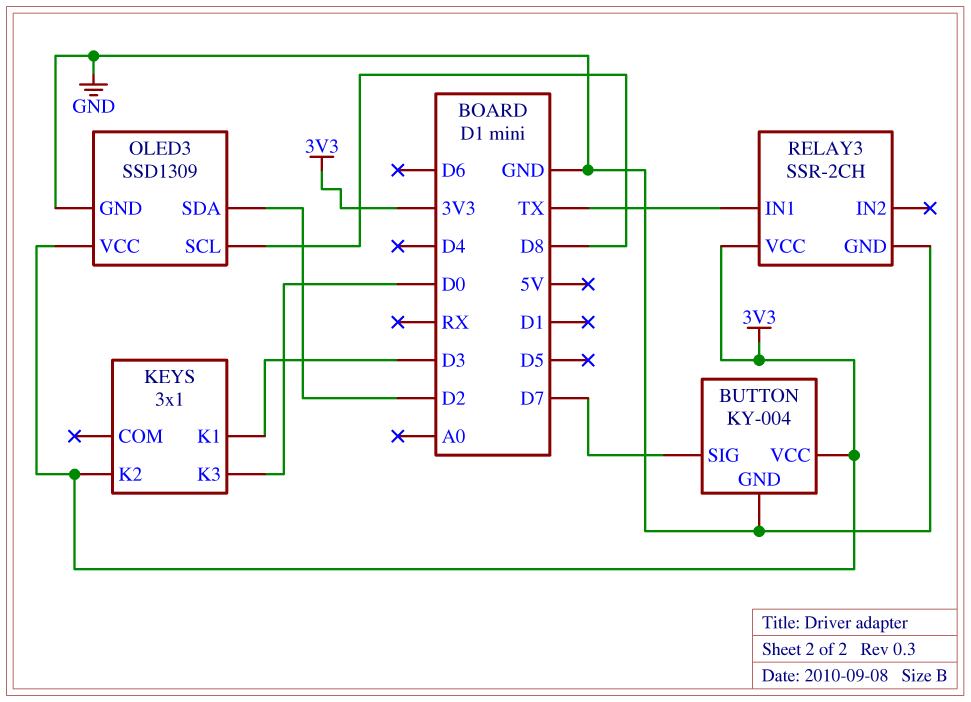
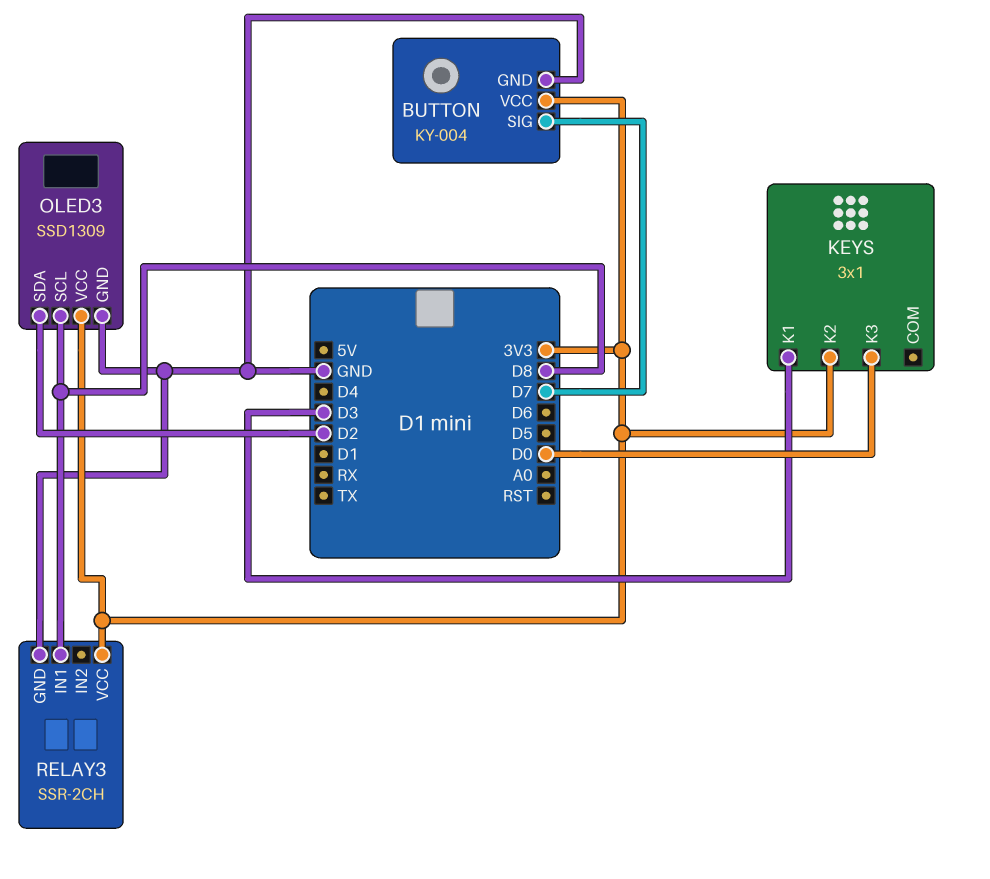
RELAY3 pin IN1: TX -> D8

